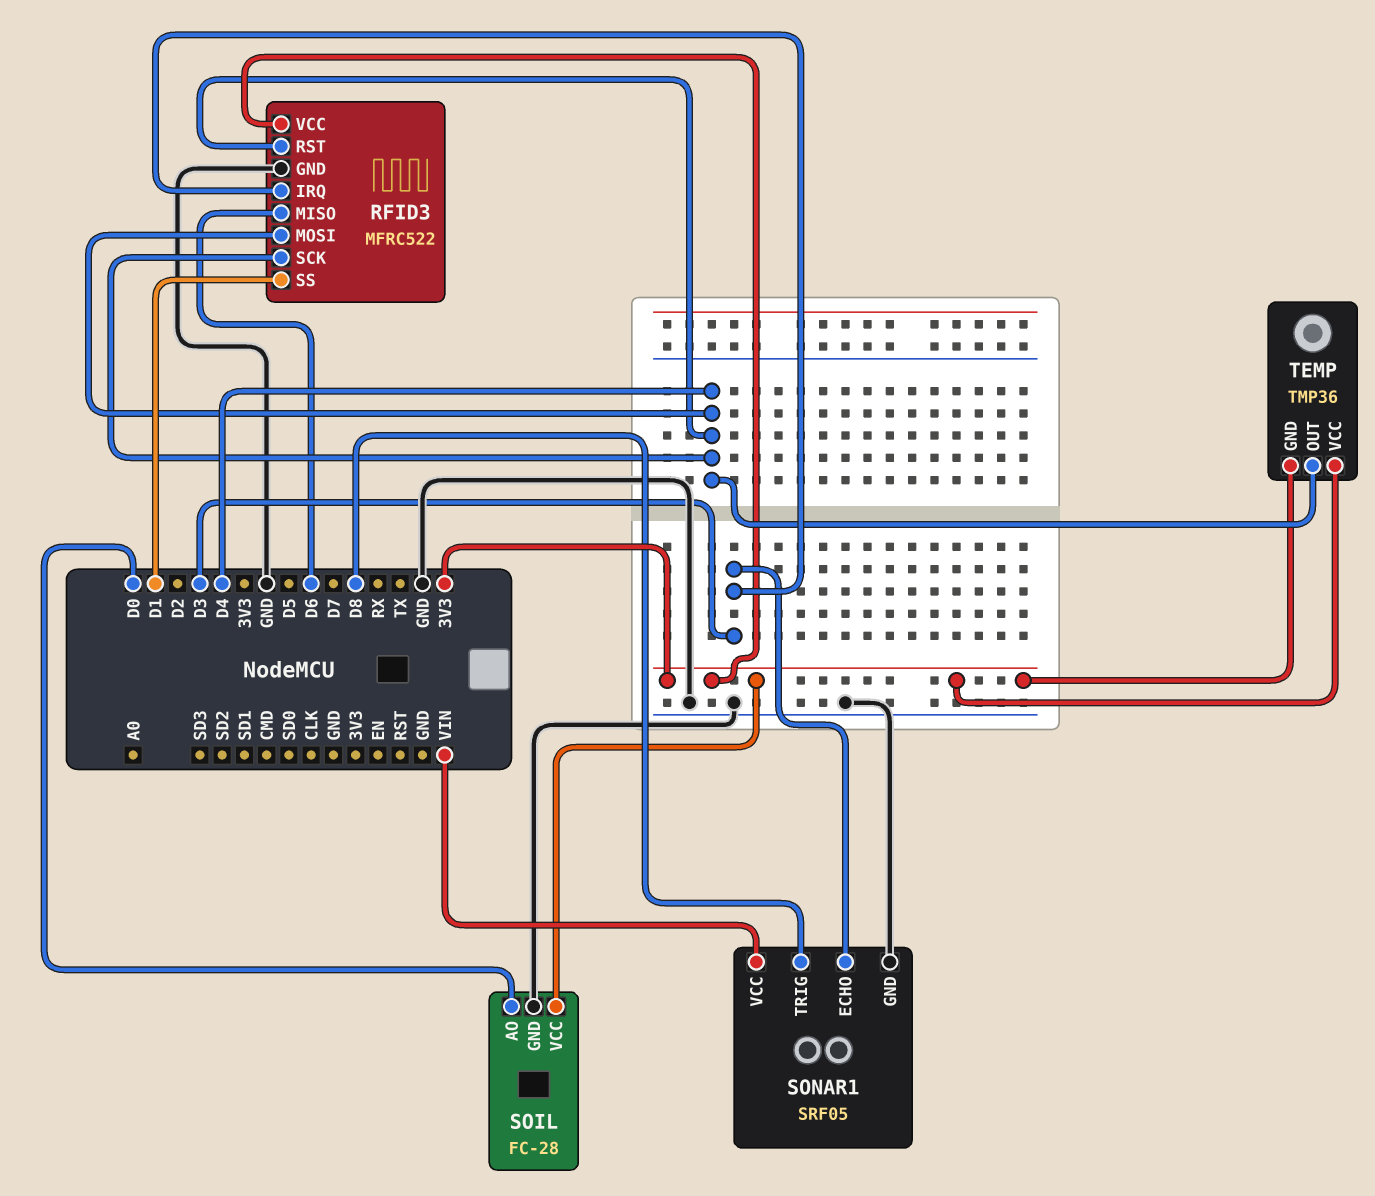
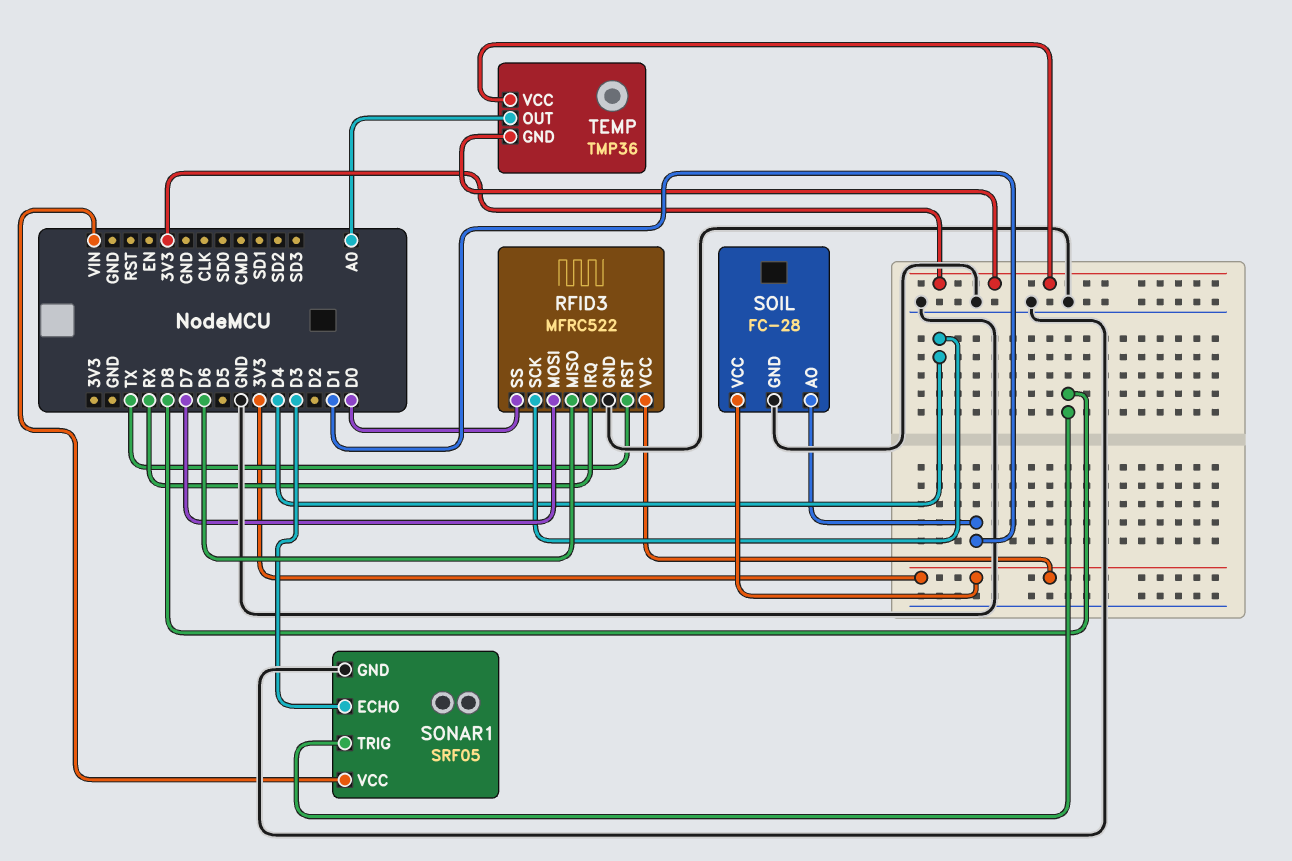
RFID3 pin IRQ: D3 -> RX
RFID3 pin MOSI: D4 -> D7
RFID3 pin RST: D4 -> TX
RFID3 pin SS: D1 -> D0
SOIL pin AO: D0 -> D1
TEMP pin OUT: D4 -> A0

